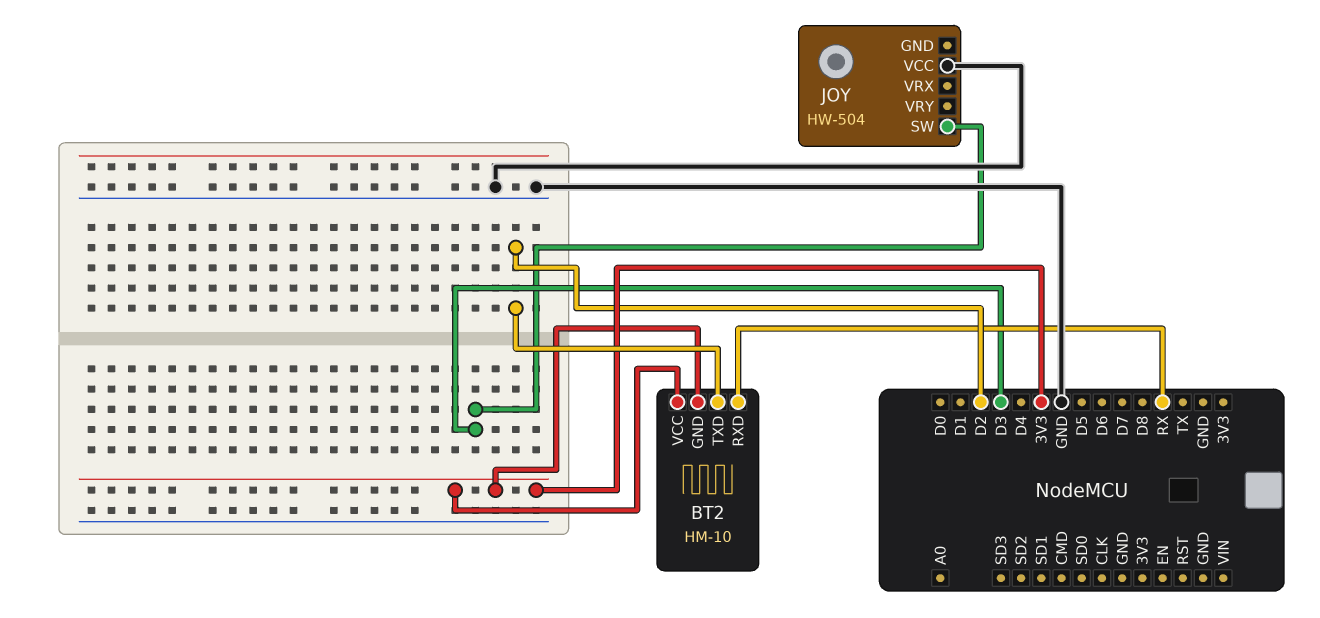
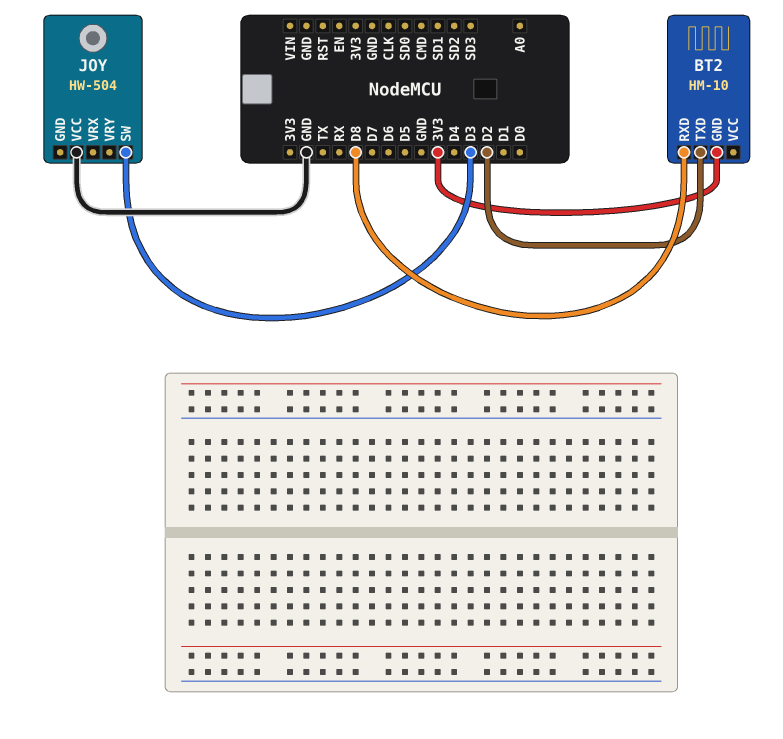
BT2 pin RXD: RX -> D8
BT2 pin VCC: 3V3 -> none

